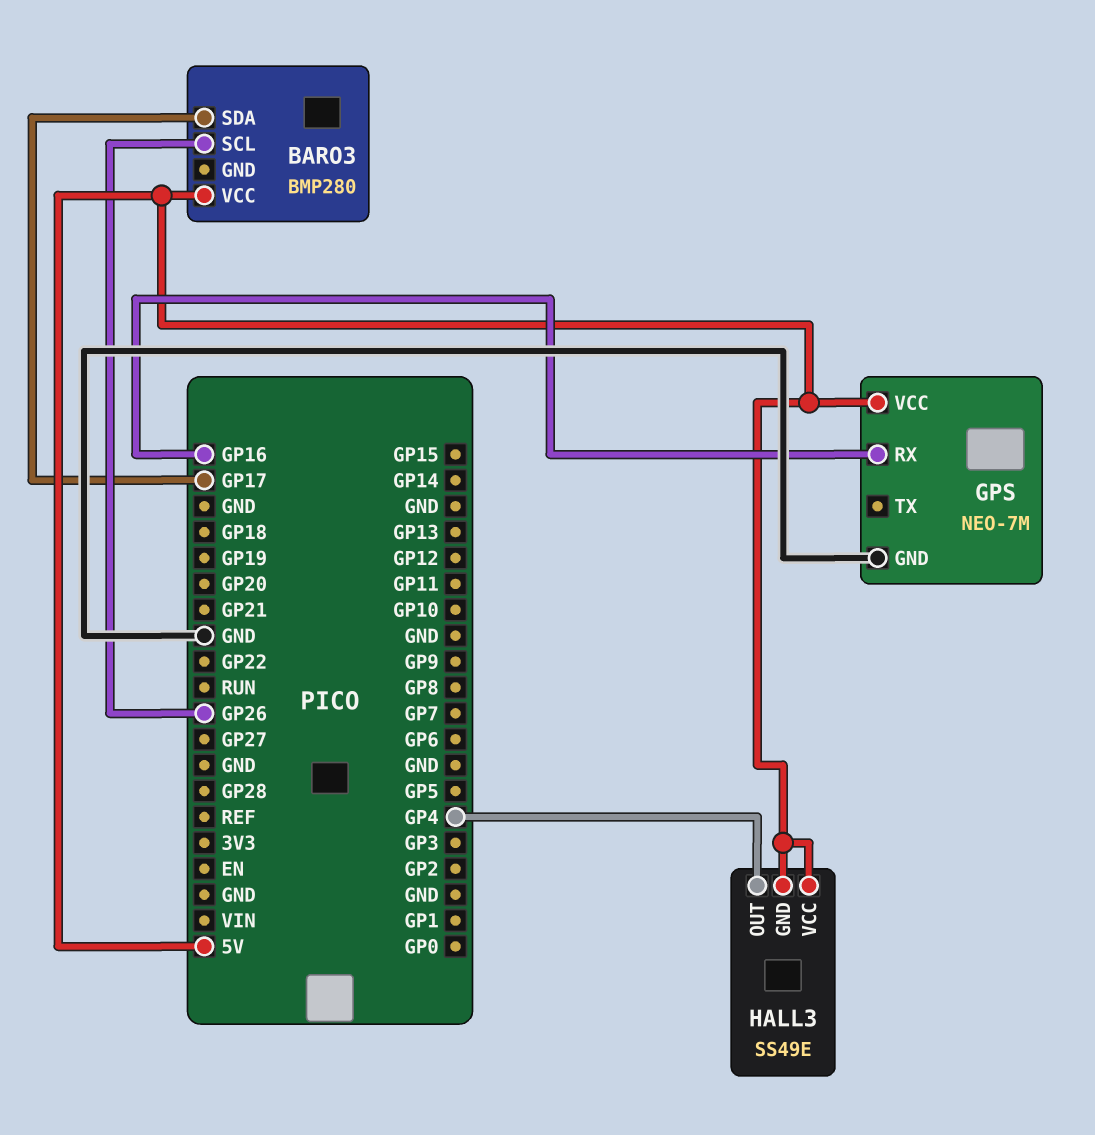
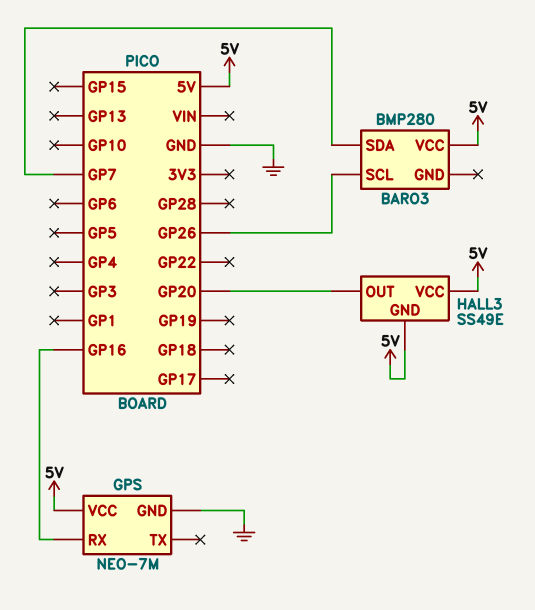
BARO3 pin SDA: GP17 -> GP7
HALL3 pin OUT: GP4 -> GP20

